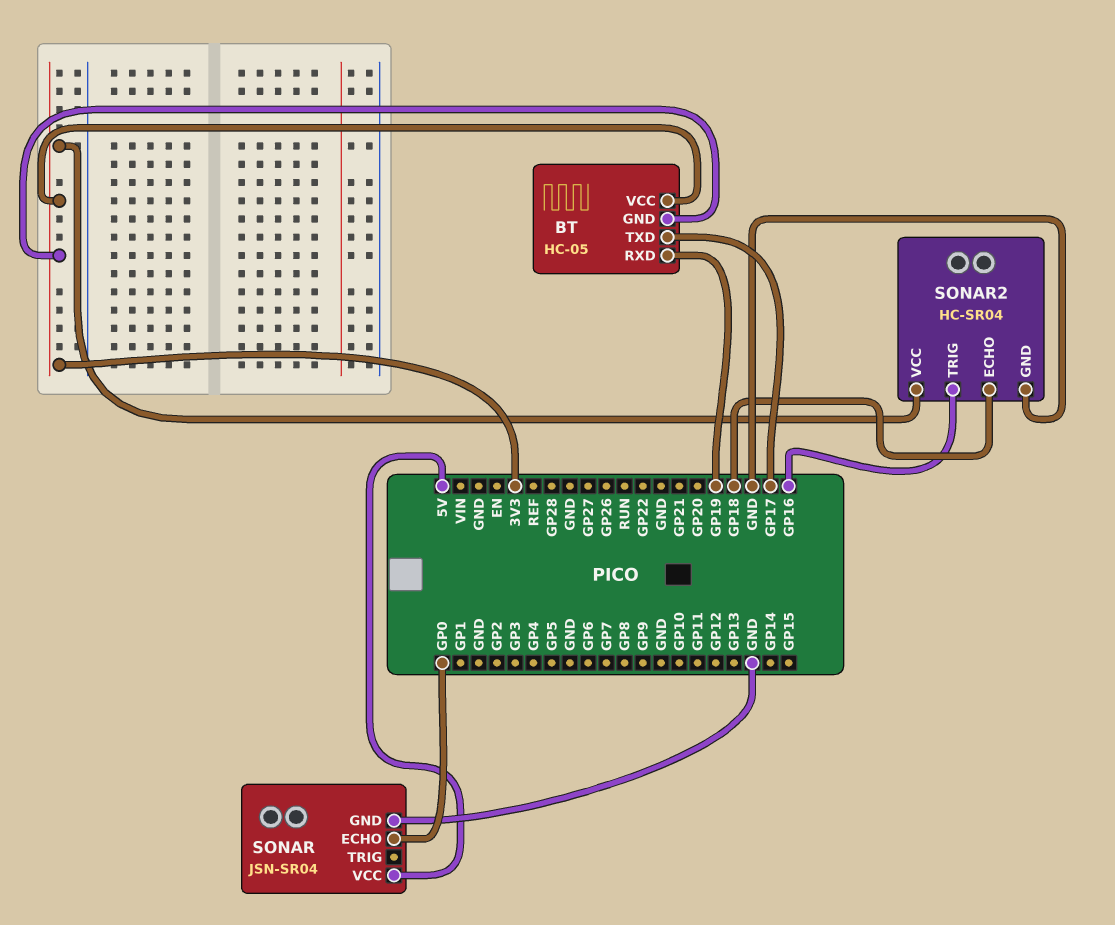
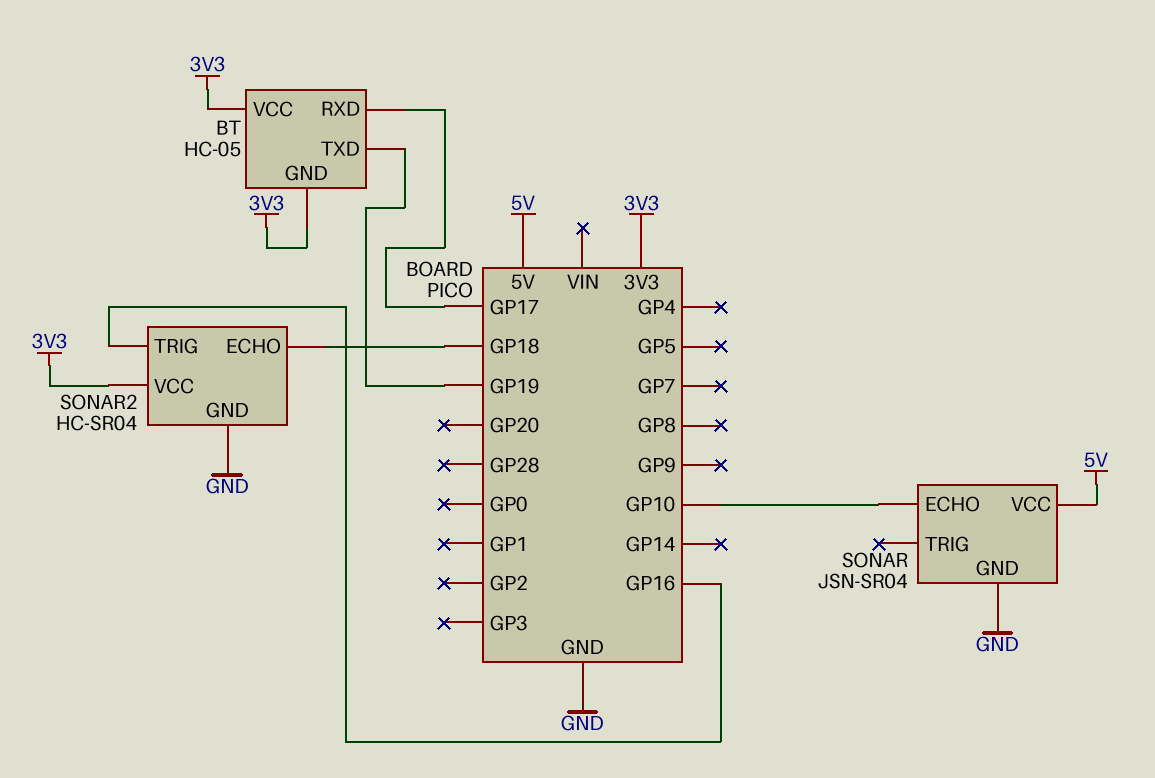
BT pin RXD: GP19 -> GP17
BT pin TXD: GP17 -> GP19
SONAR pin ECHO: GP0 -> GP10

